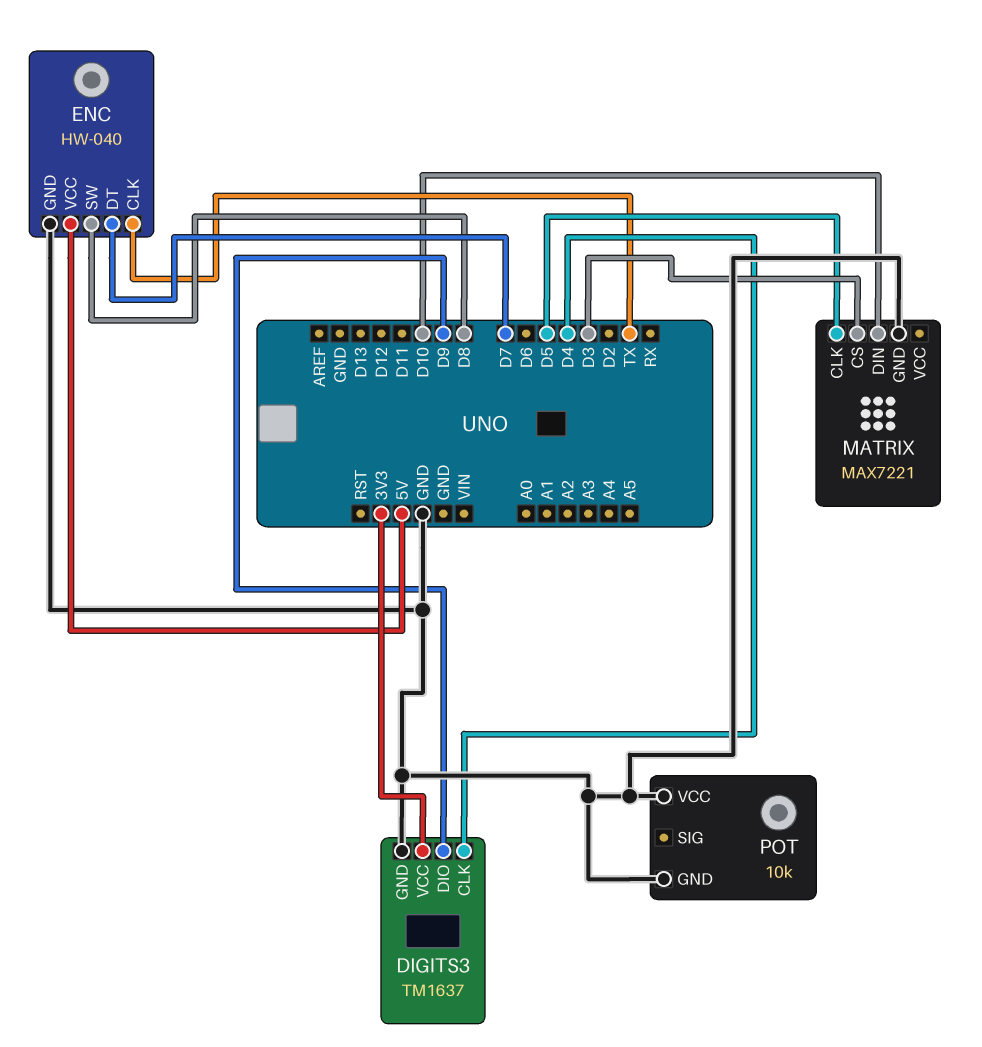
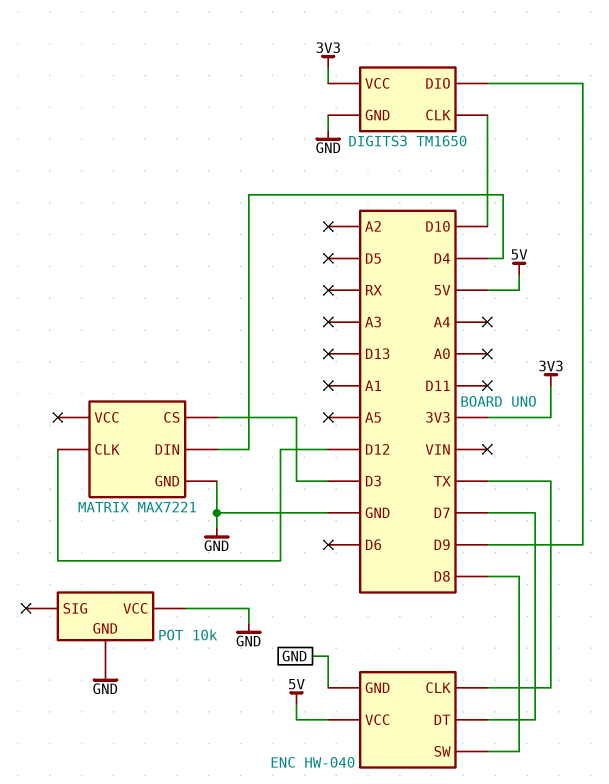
DIGITS3: TM1637 -> TM1650
DIGITS3 pin CLK: D4 -> D10
MATRIX pin CLK: D5 -> D12
MATRIX pin DIN: D10 -> D4

